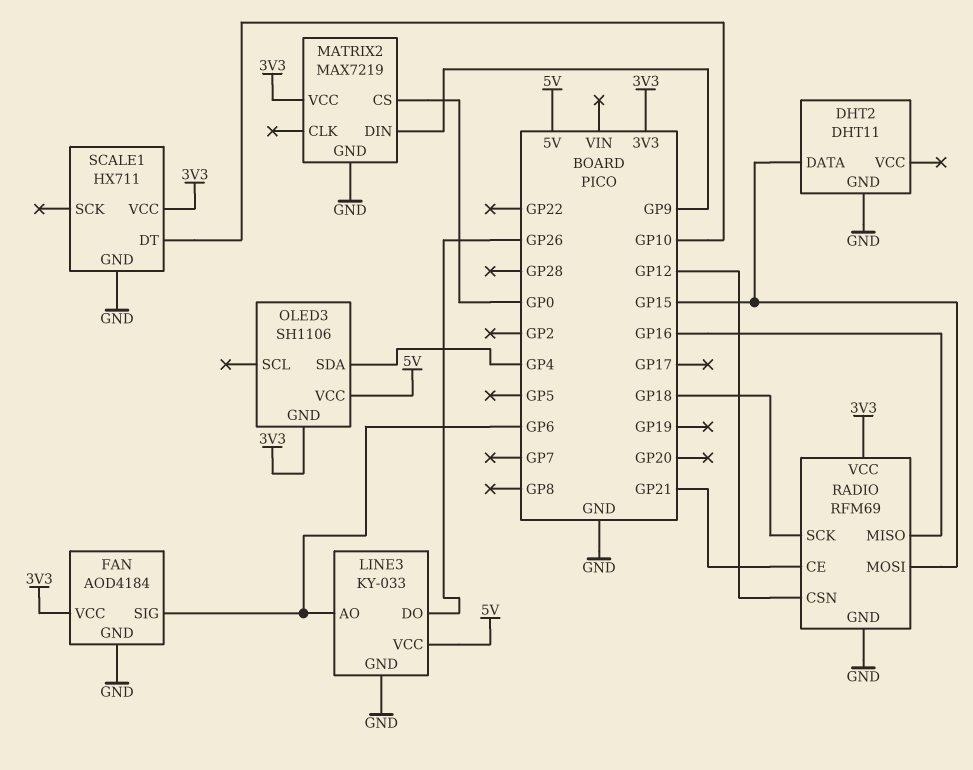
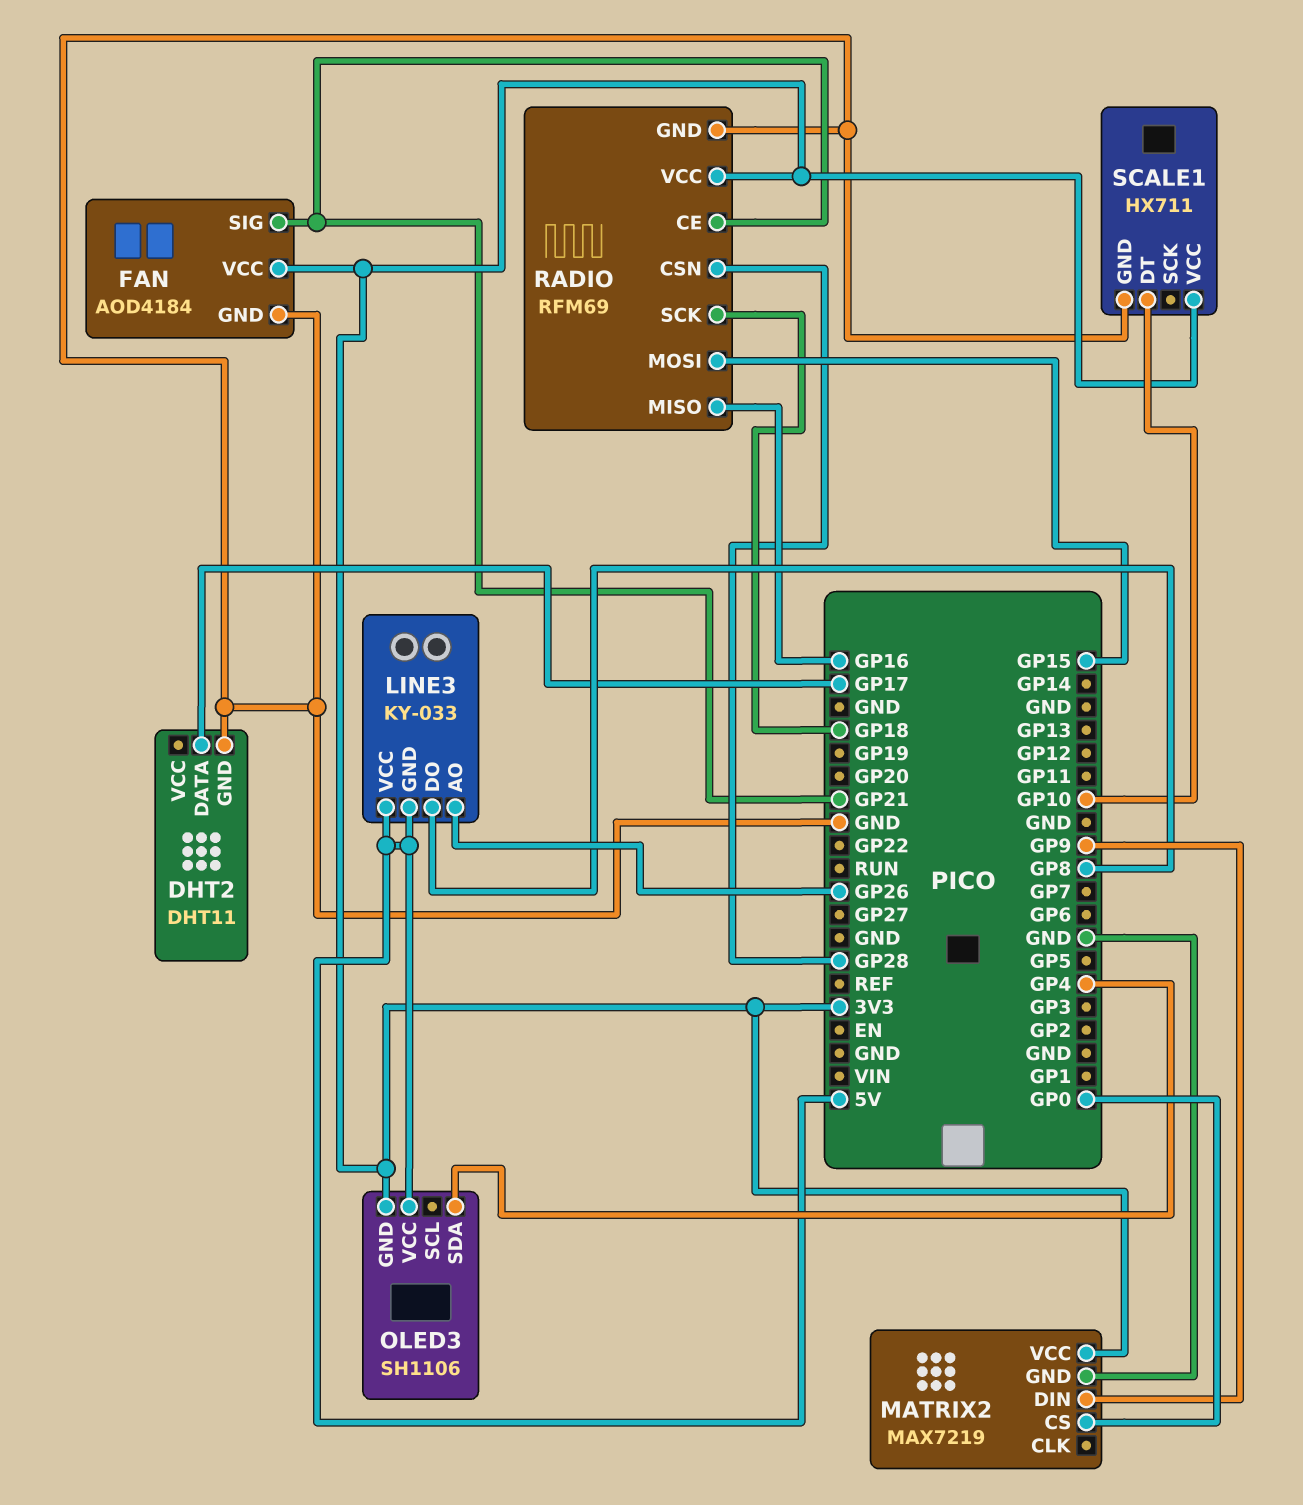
DHT2 pin DATA: GP15 -> GP17
FAN pin SIG: GP6 -> GP21
LINE3 pin AO: GP6 -> GP26
LINE3 pin DO: GP26 -> GP8
LINE3 pin GND: GND -> 5V
RADIO pin CSN: GP12 -> GP28

